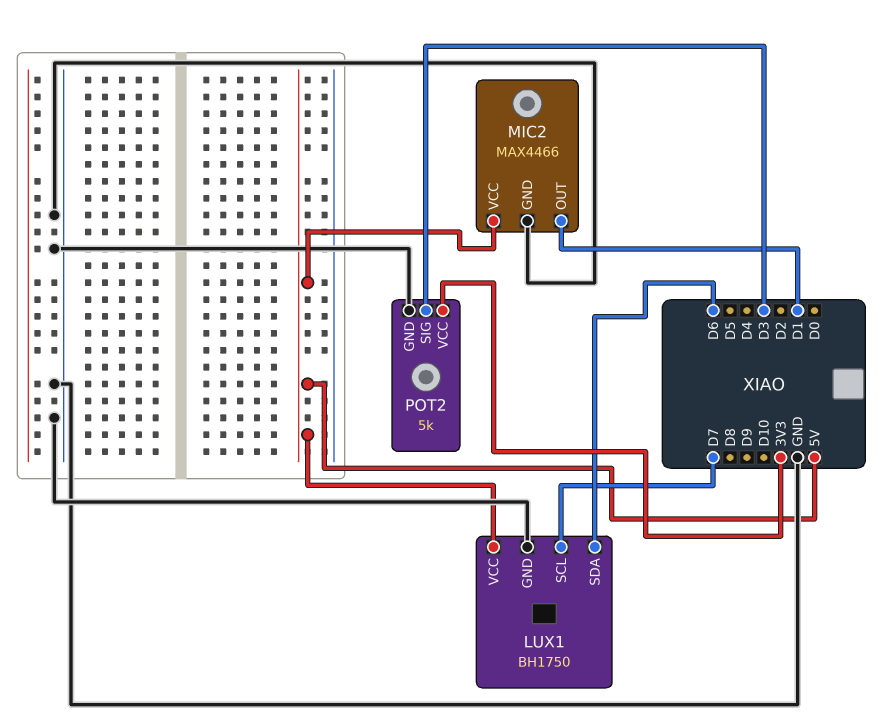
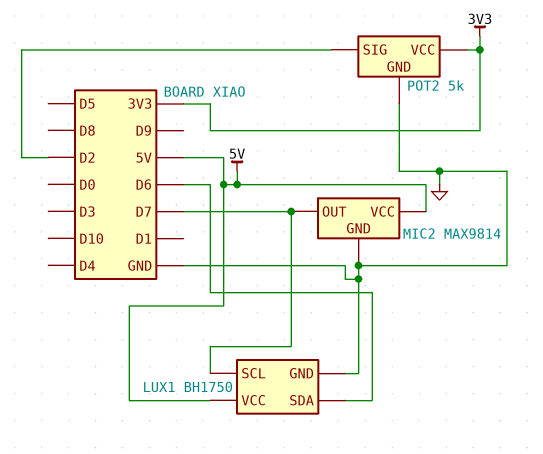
MIC2: MAX4466 -> MAX9814
MIC2 pin OUT: D1 -> D7
POT2 pin SIG: D3 -> D2

